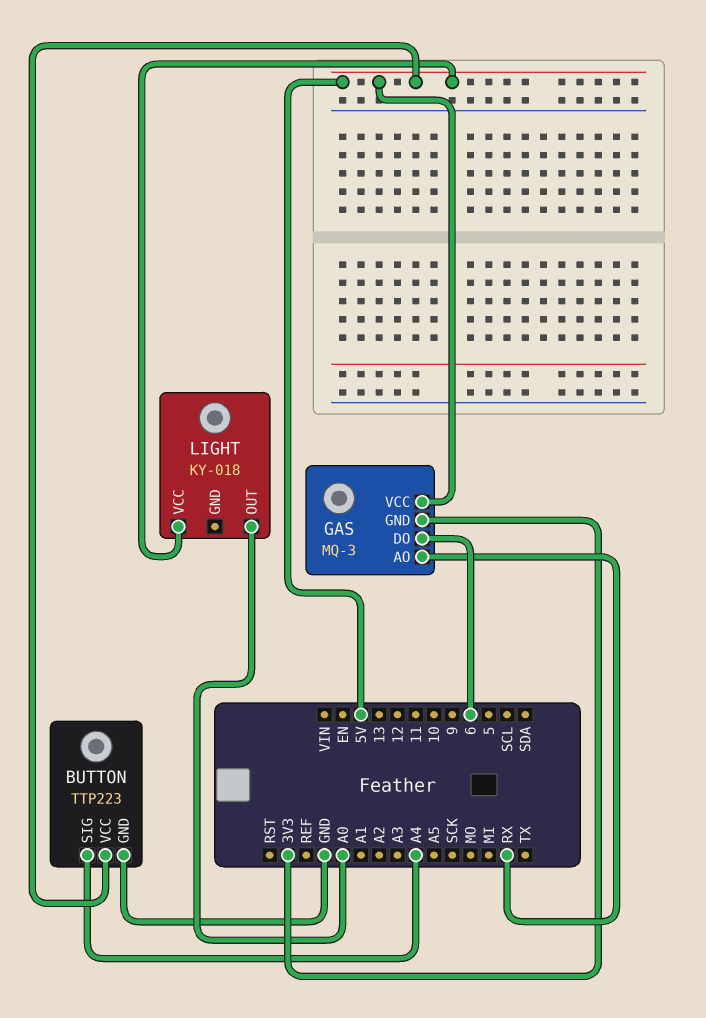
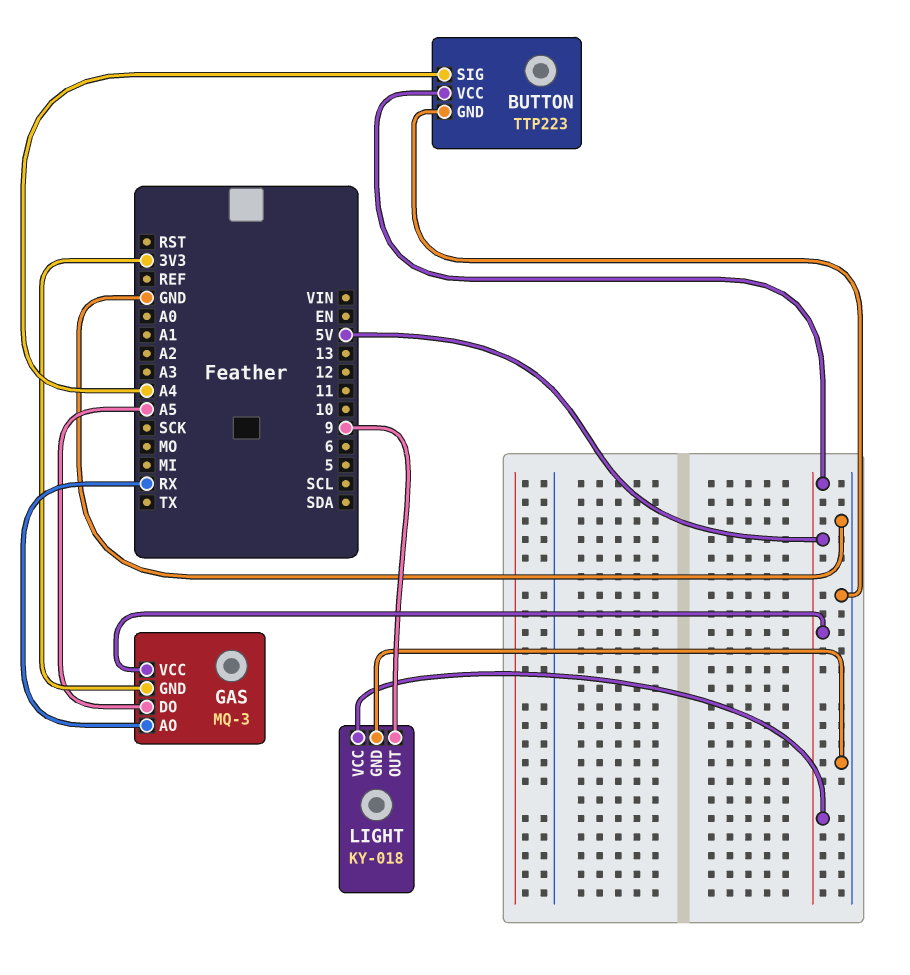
GAS pin DO: 6 -> A5
LIGHT pin GND: none -> GND
LIGHT pin OUT: A0 -> 9

